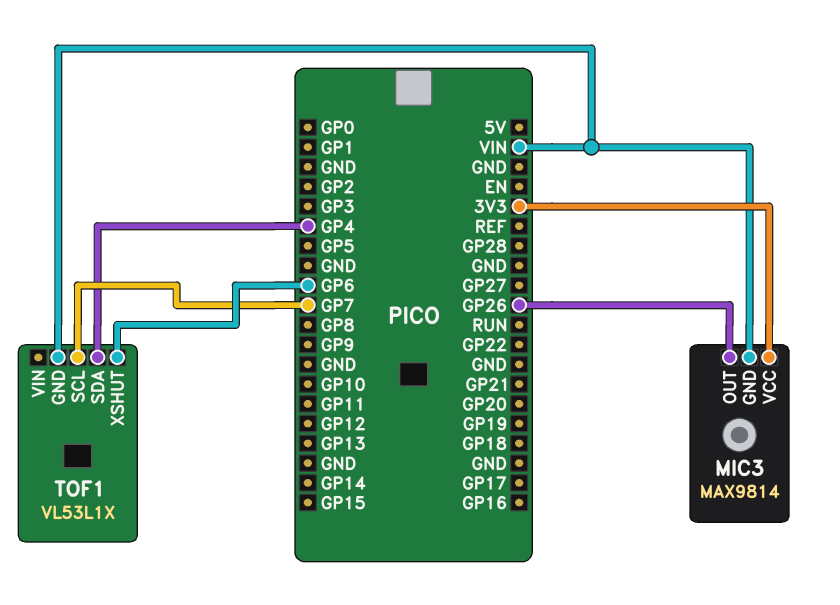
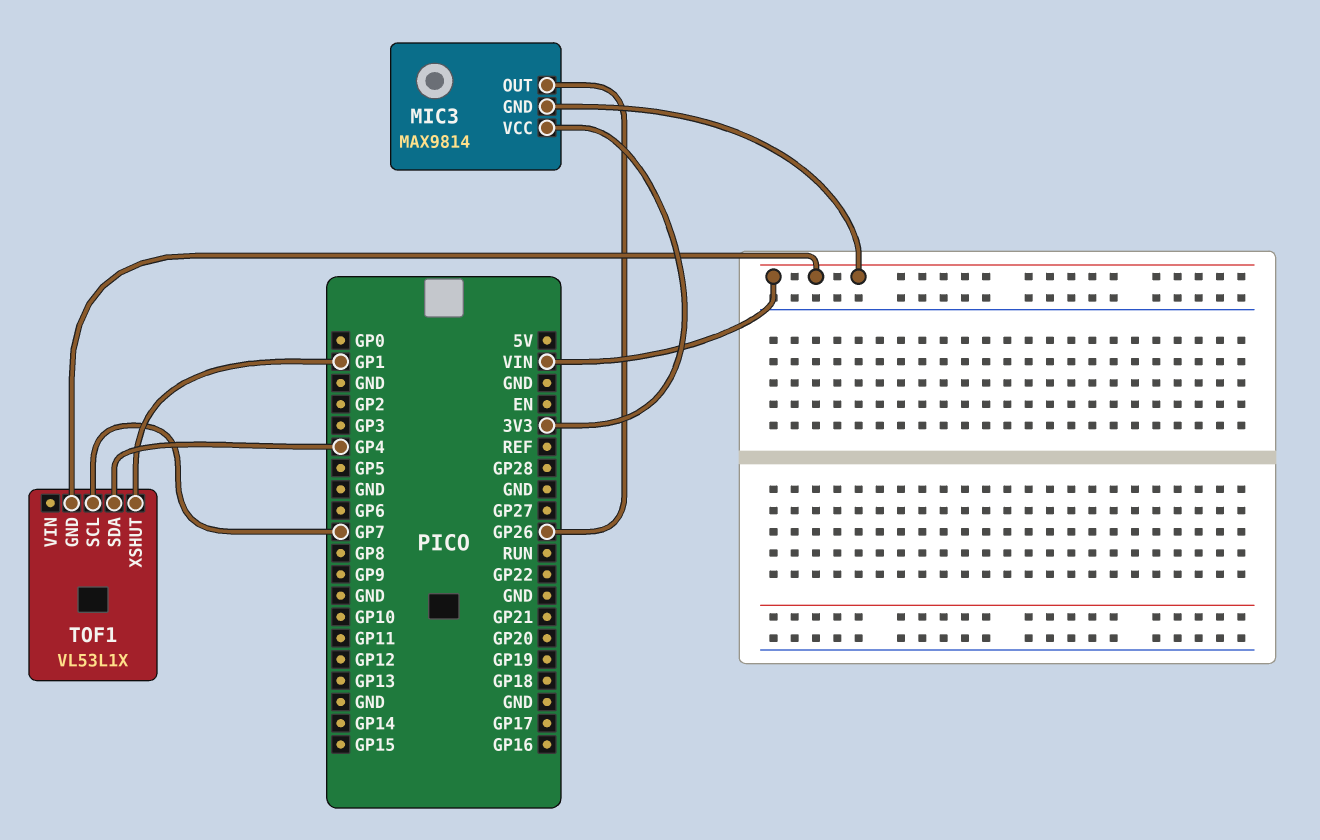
TOF1 pin XSHUT: GP6 -> GP1

